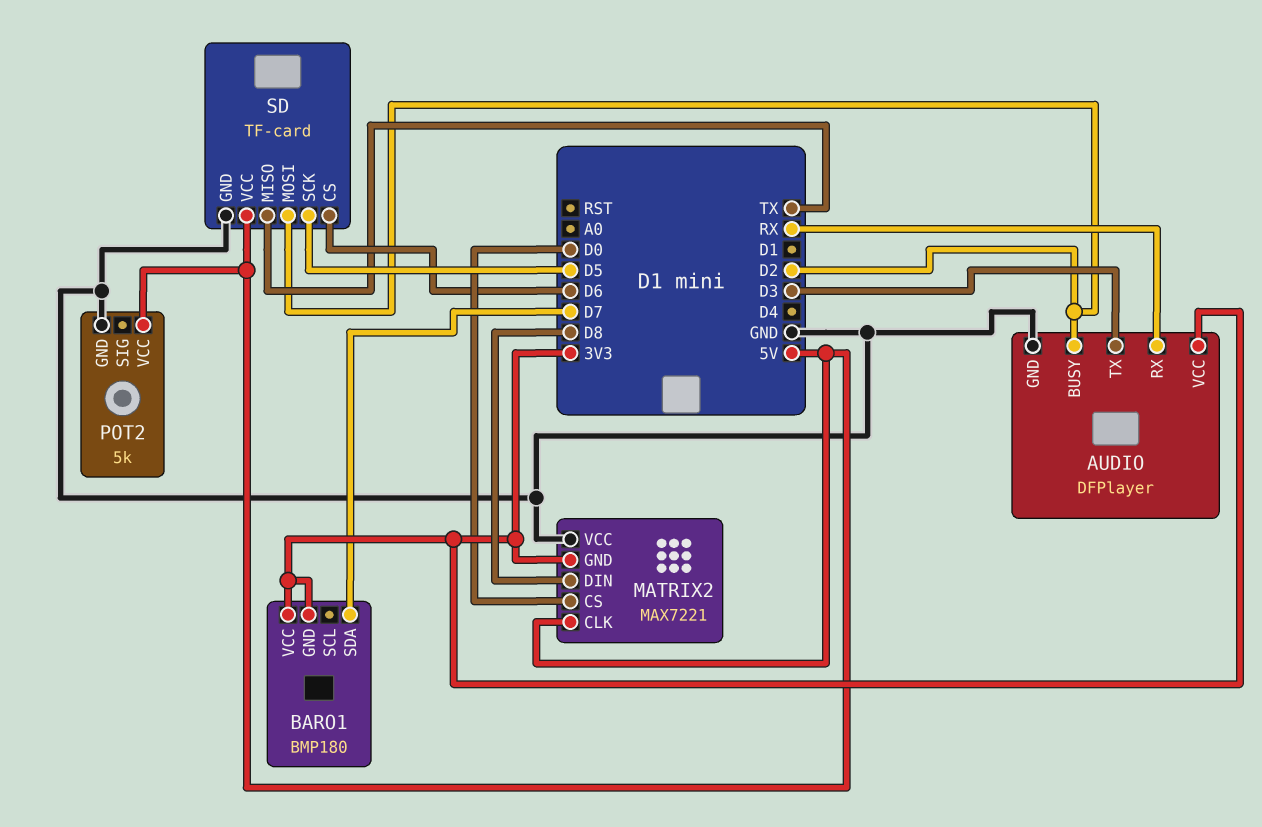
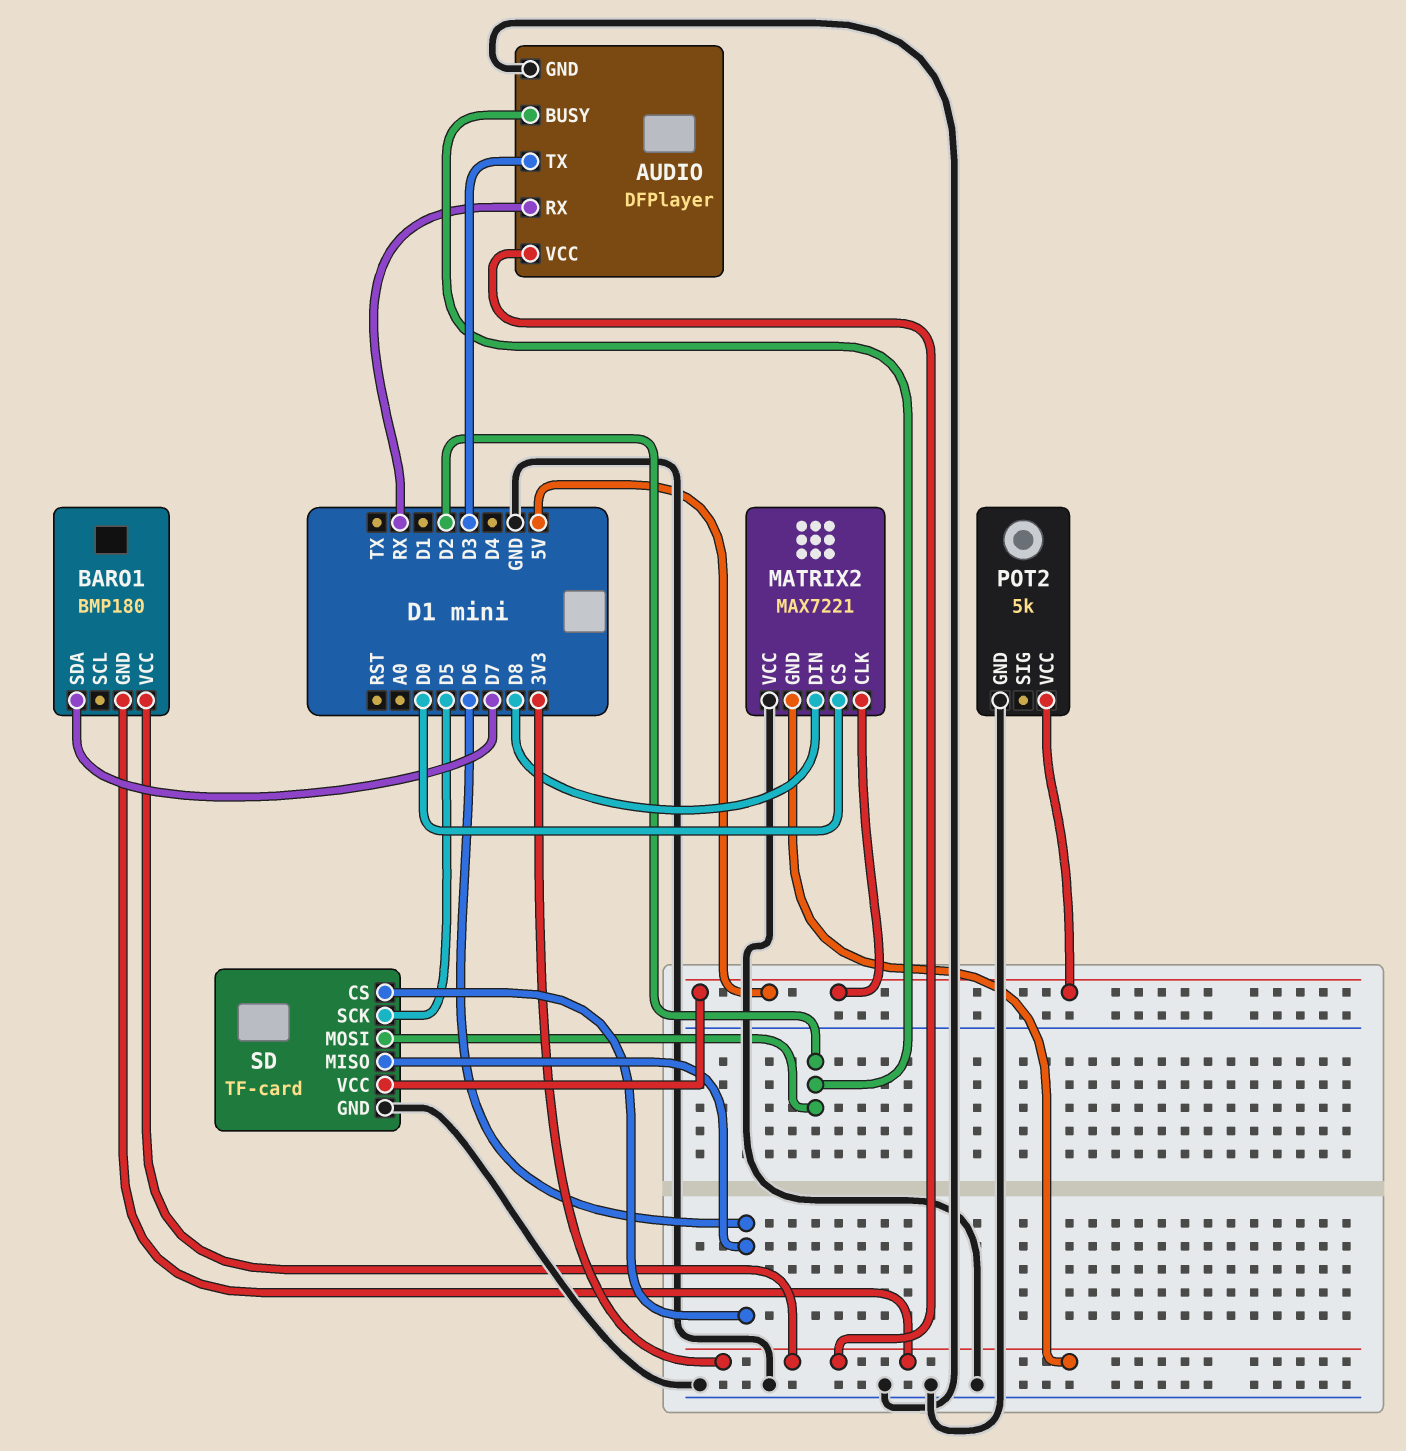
SD pin MISO: TX -> D6

